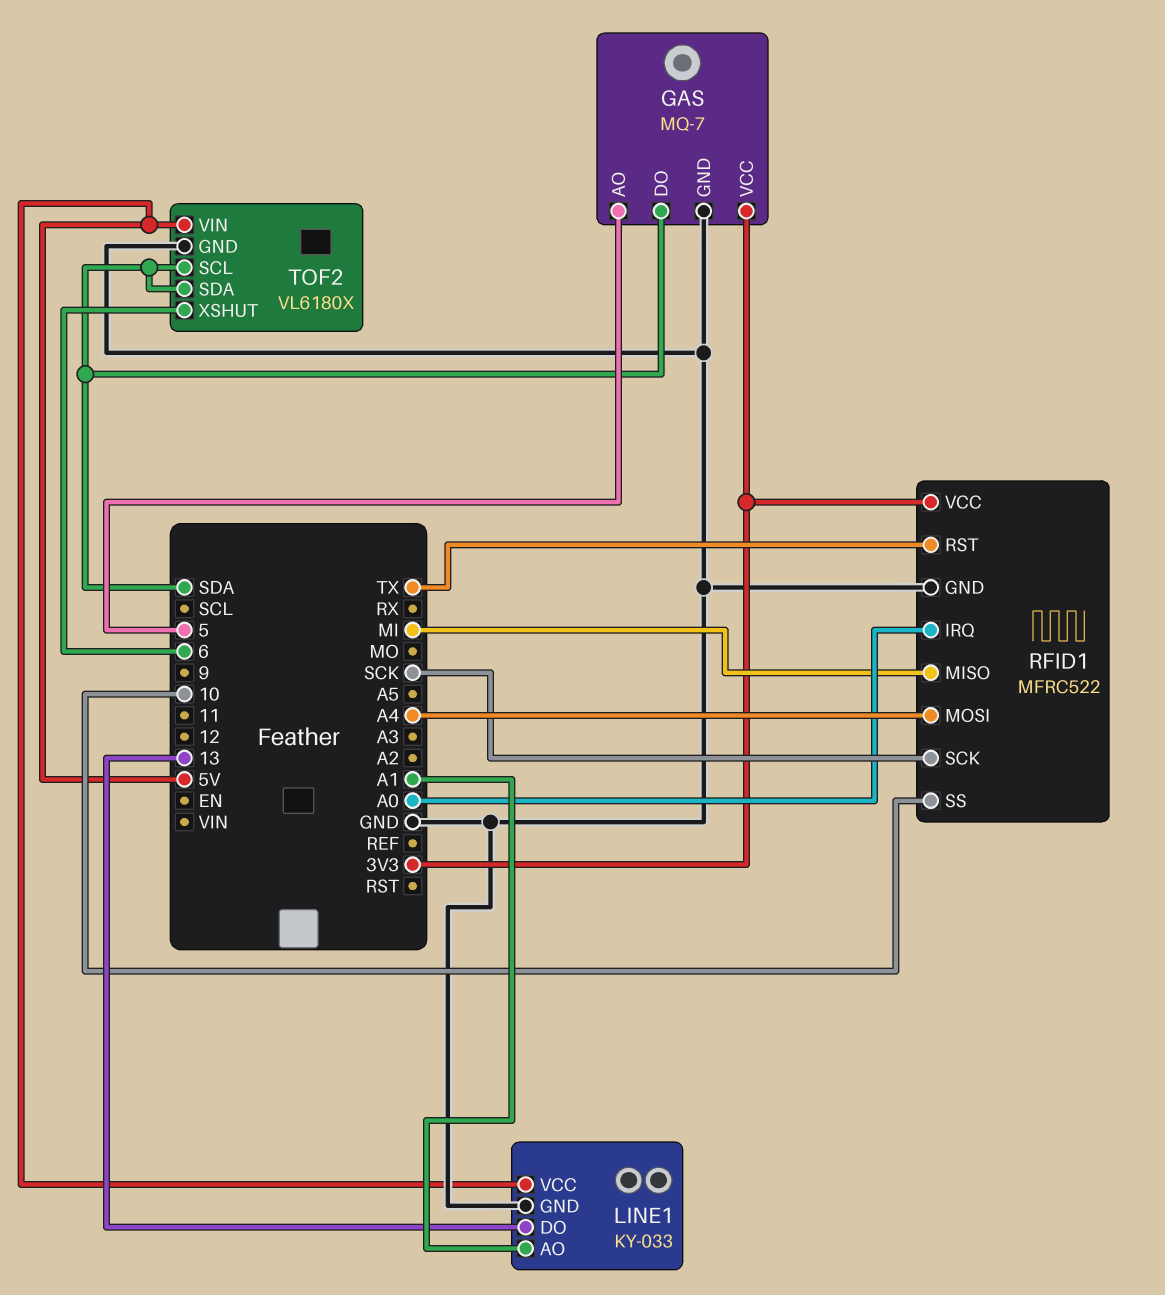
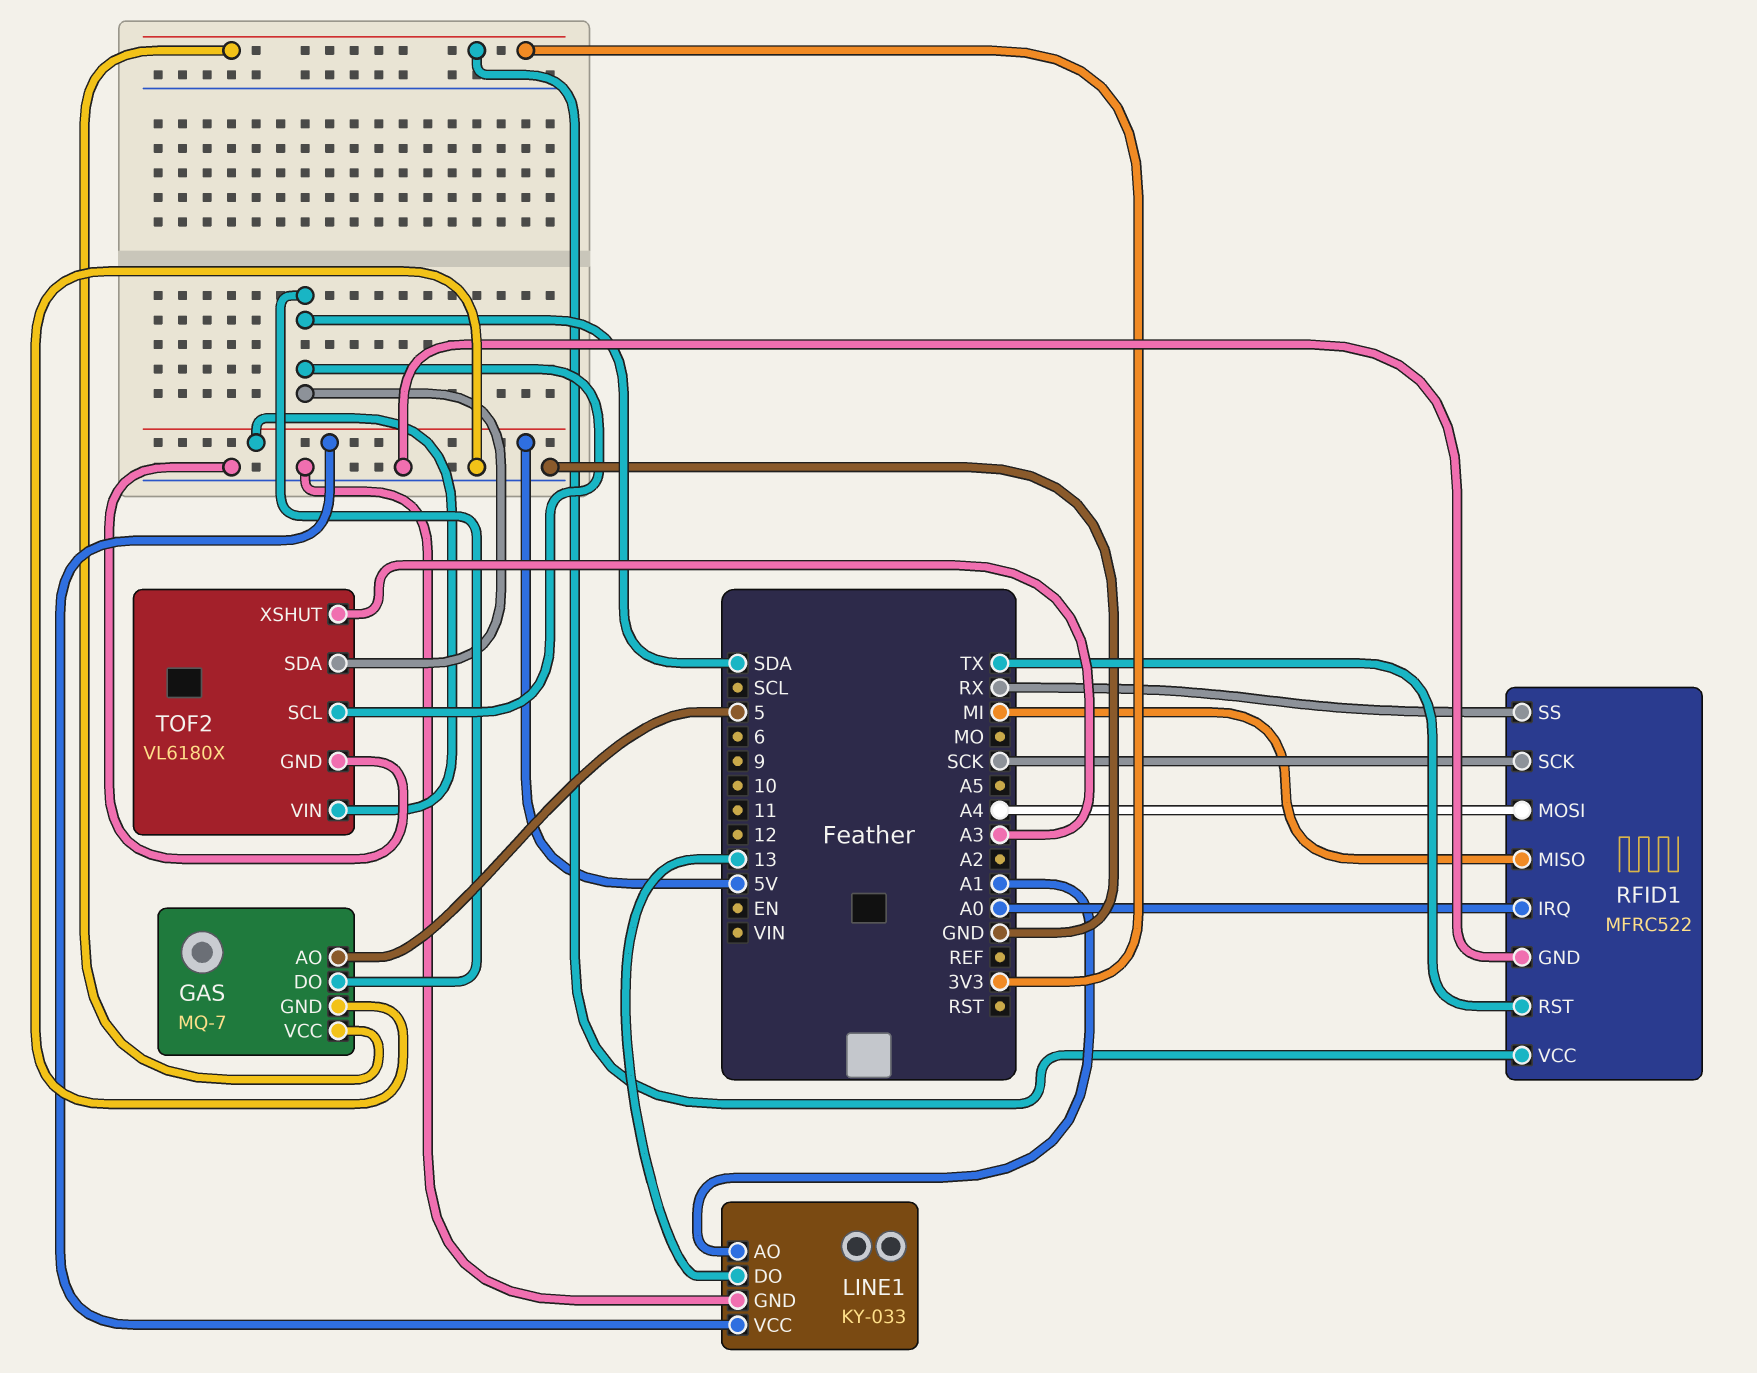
RFID1 pin SS: 10 -> RX
TOF2 pin XSHUT: 6 -> A3

